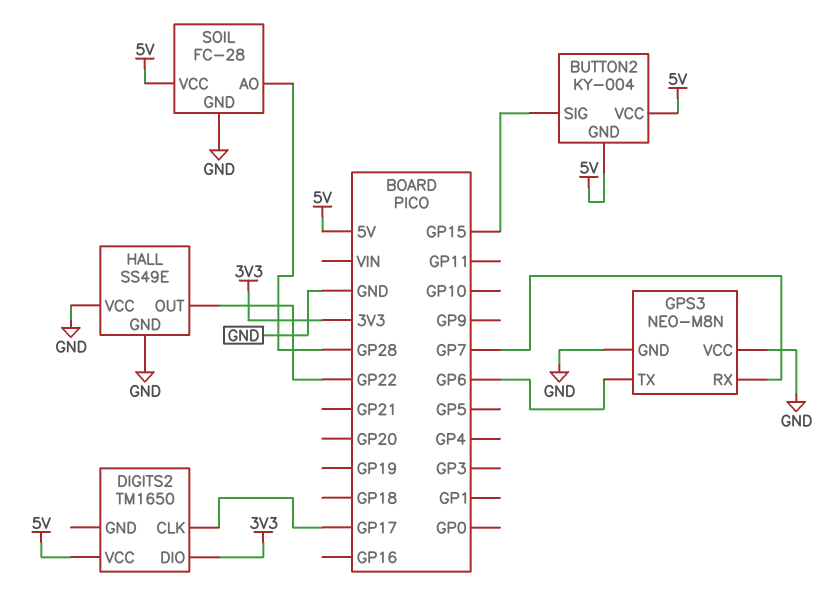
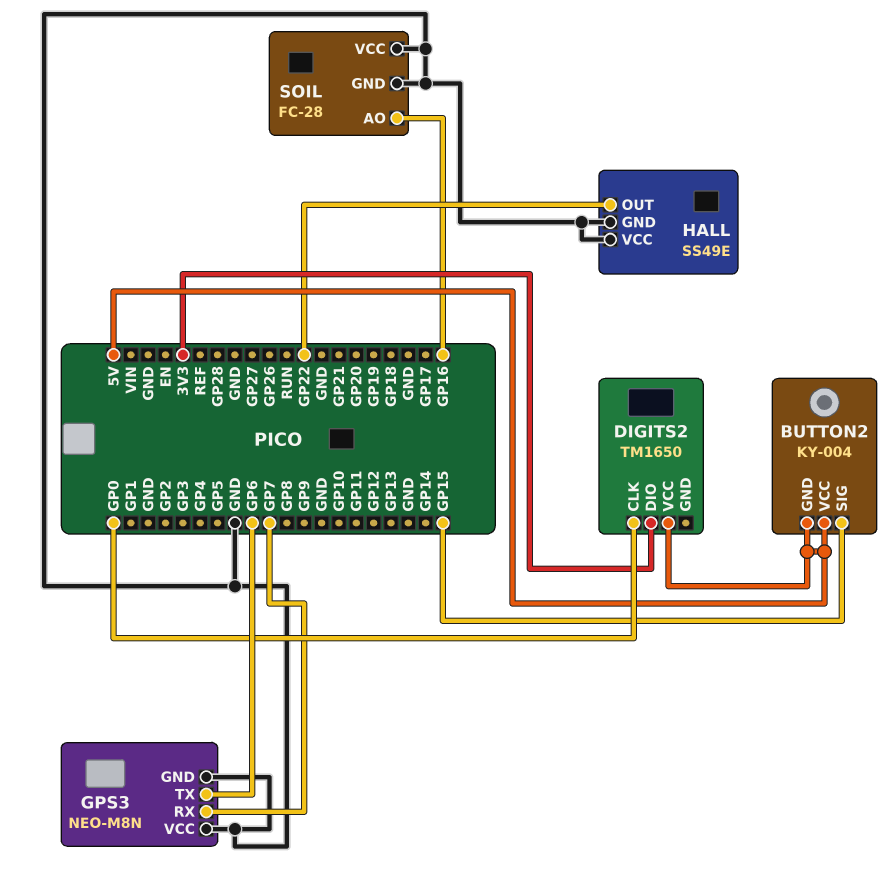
DIGITS2 pin CLK: GP17 -> GP0
SOIL pin AO: GP28 -> GP16
SOIL pin VCC: 5V -> GND

